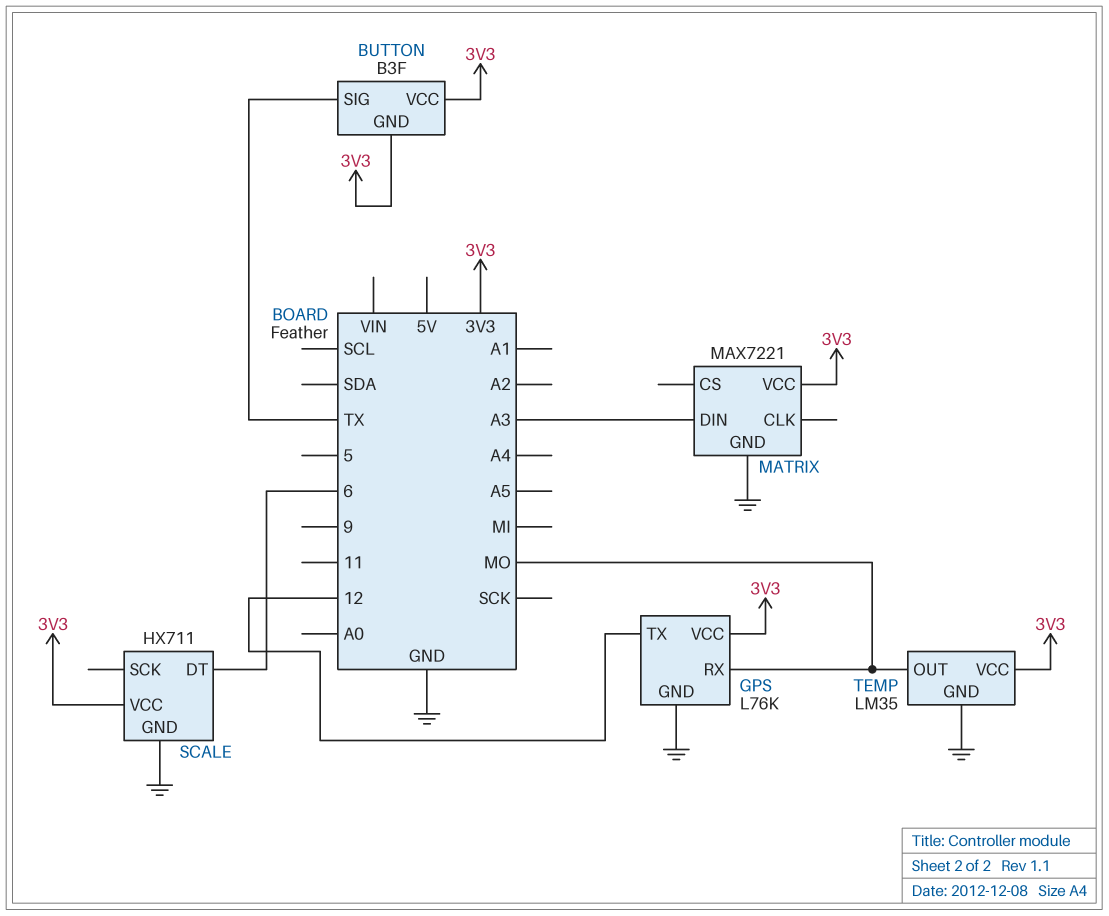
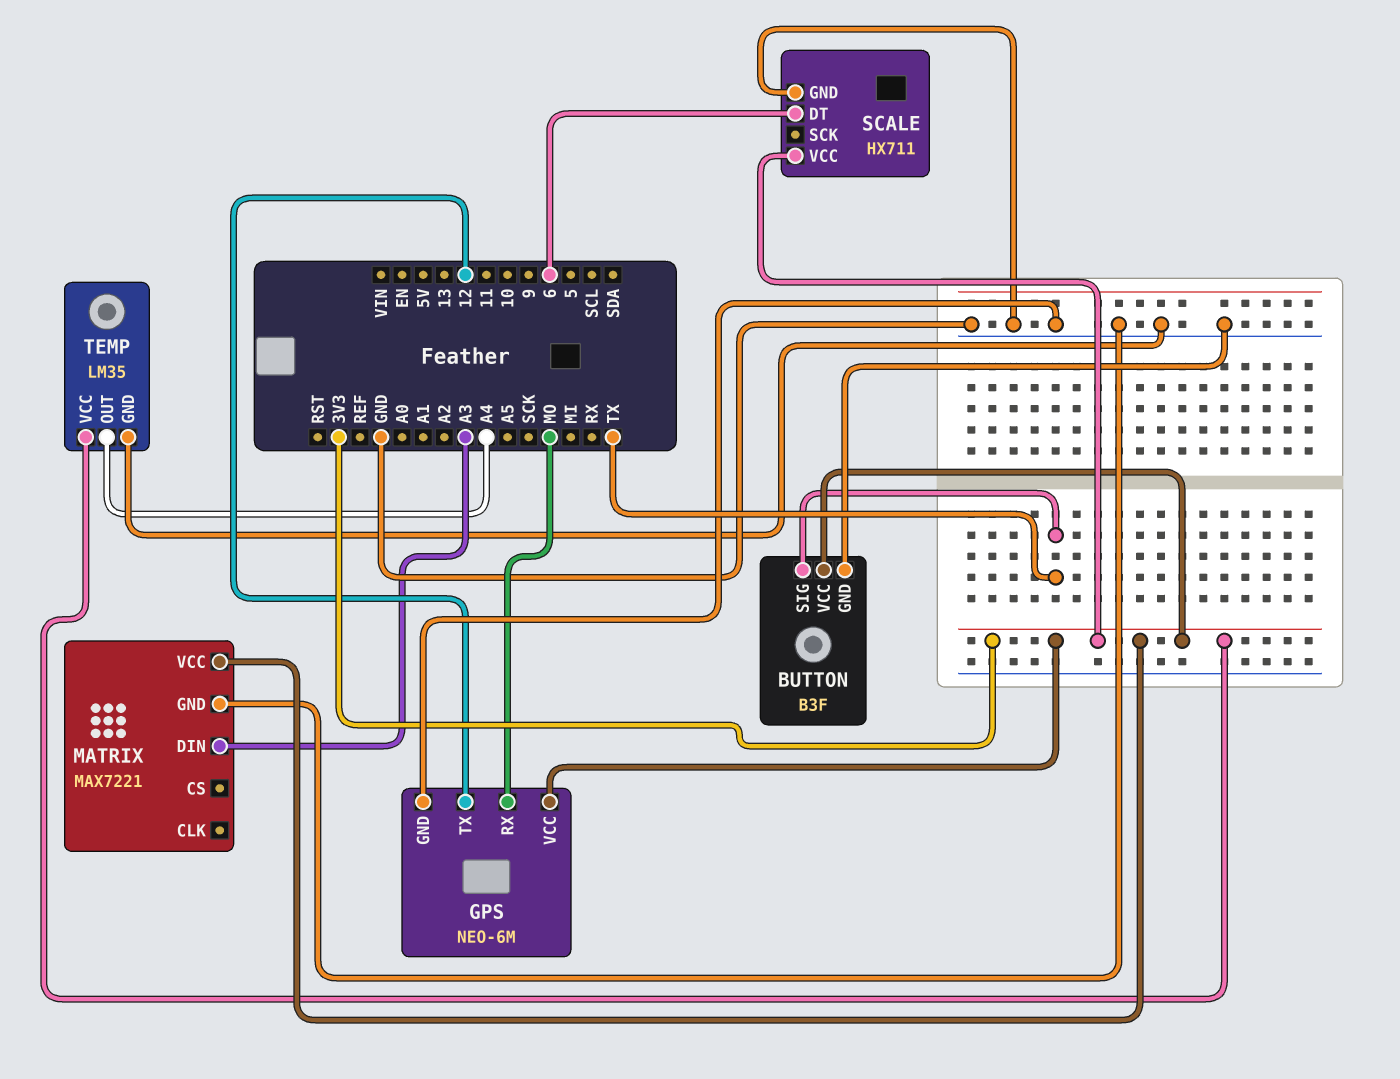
BUTTON pin GND: 3V3 -> GND
GPS: L76K -> NEO-6M
TEMP pin OUT: MO -> A4

